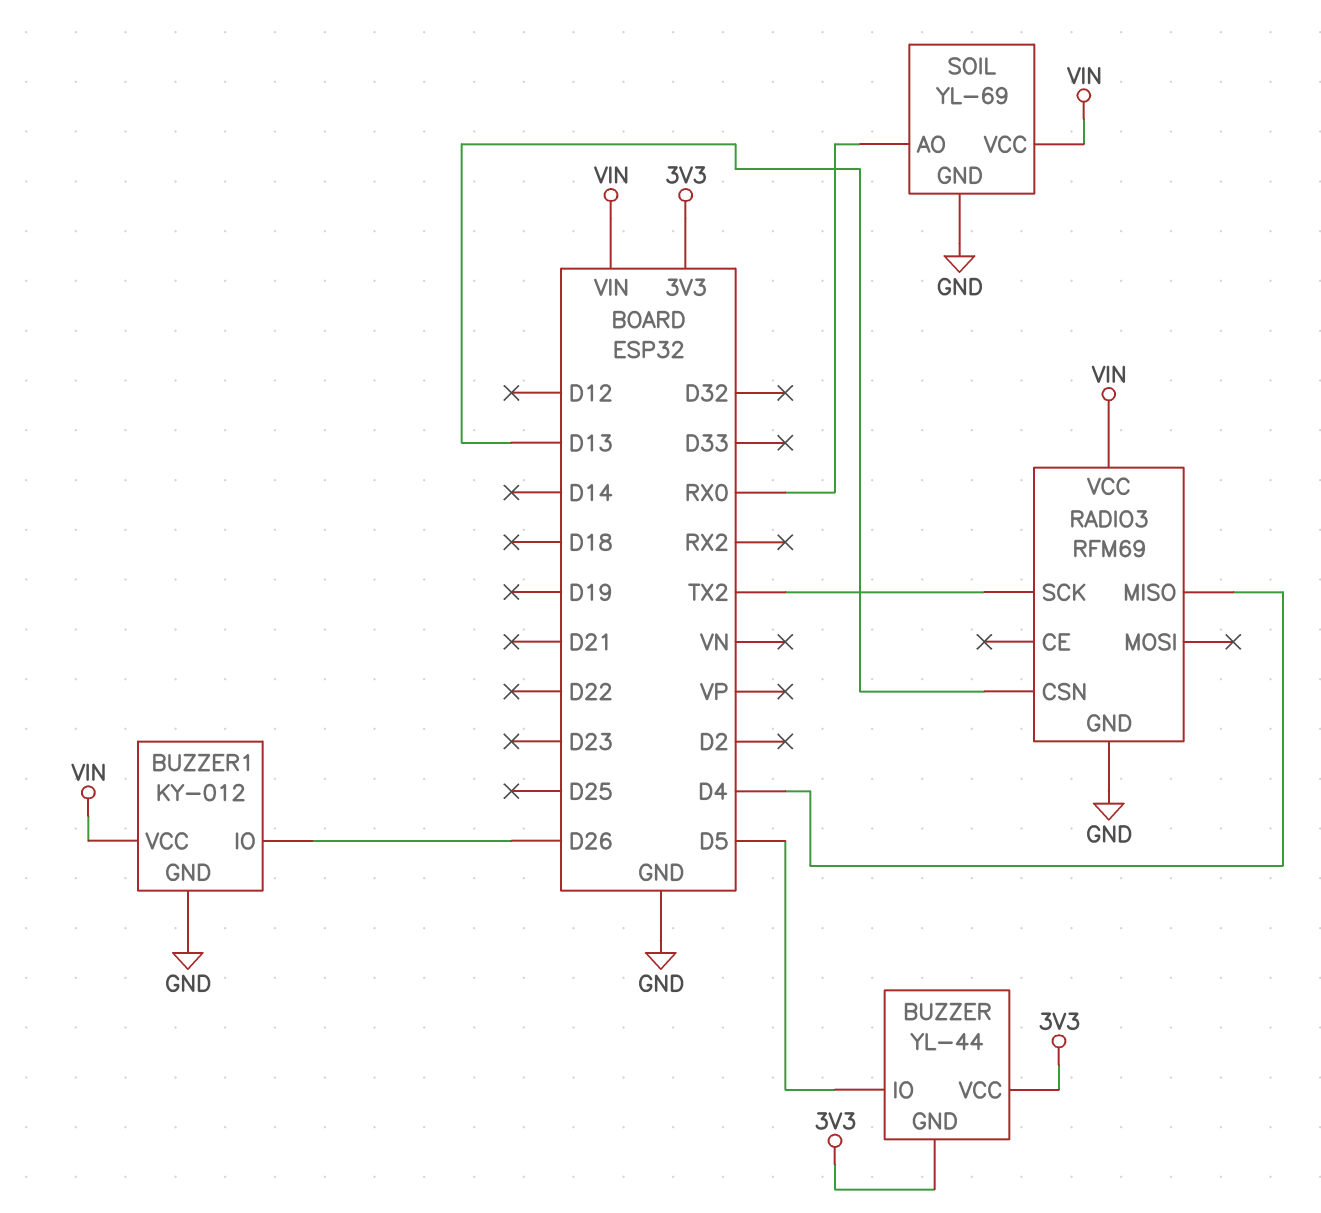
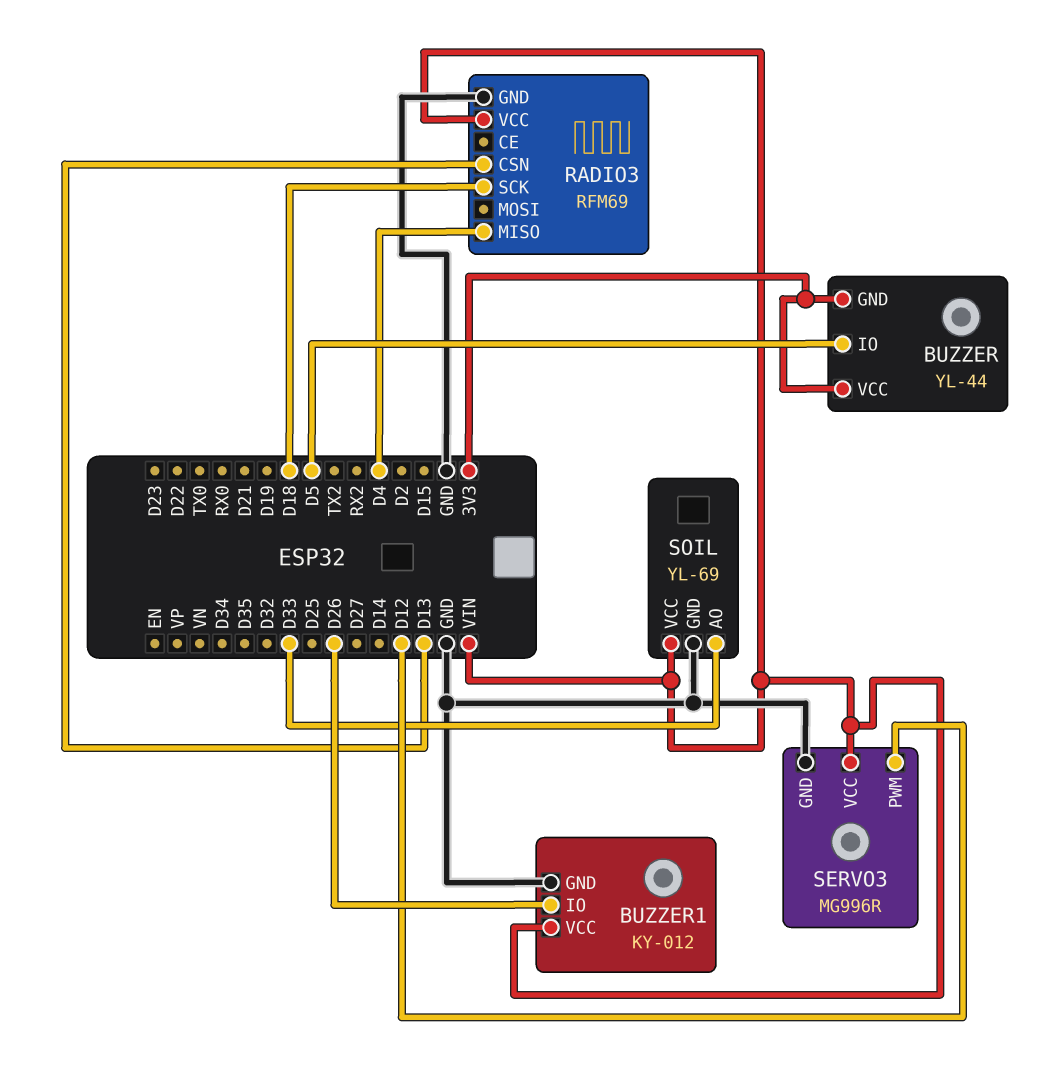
RADIO3 pin SCK: TX2 -> D18
SERVO3: none -> MG996R
SERVO3 pin GND: none -> GND
SERVO3 pin PWM: none -> D12
SERVO3 pin VCC: none -> VIN
SOIL pin AO: RX0 -> D33

